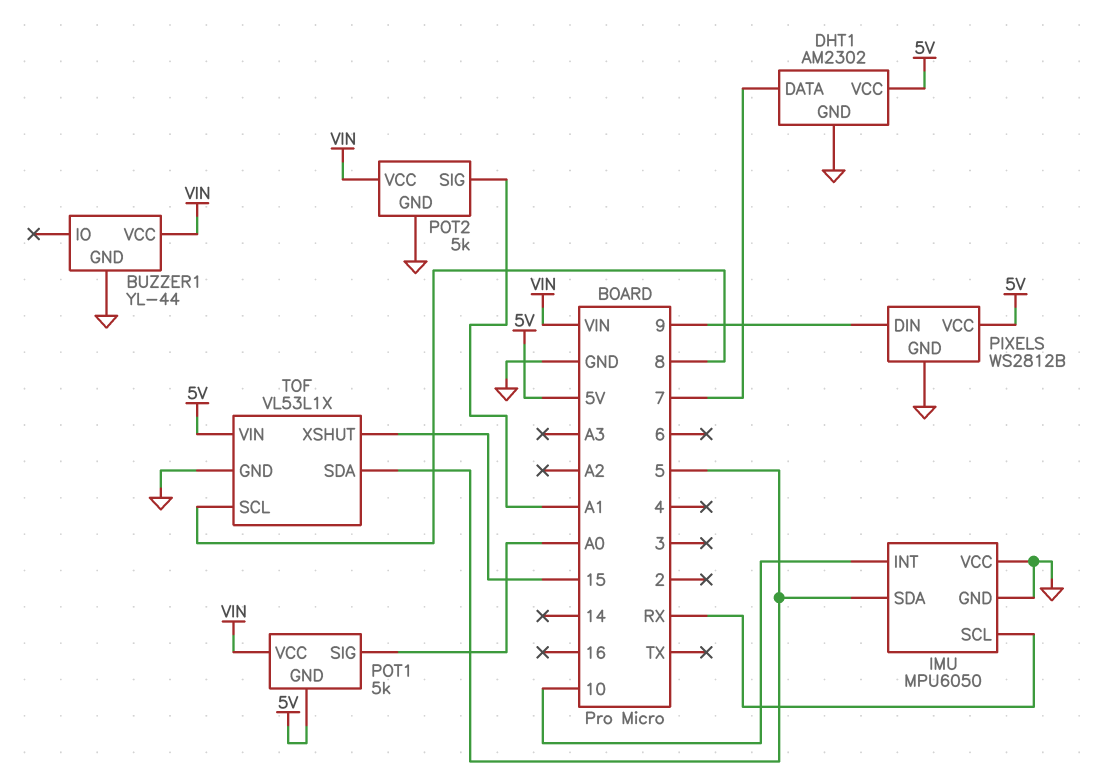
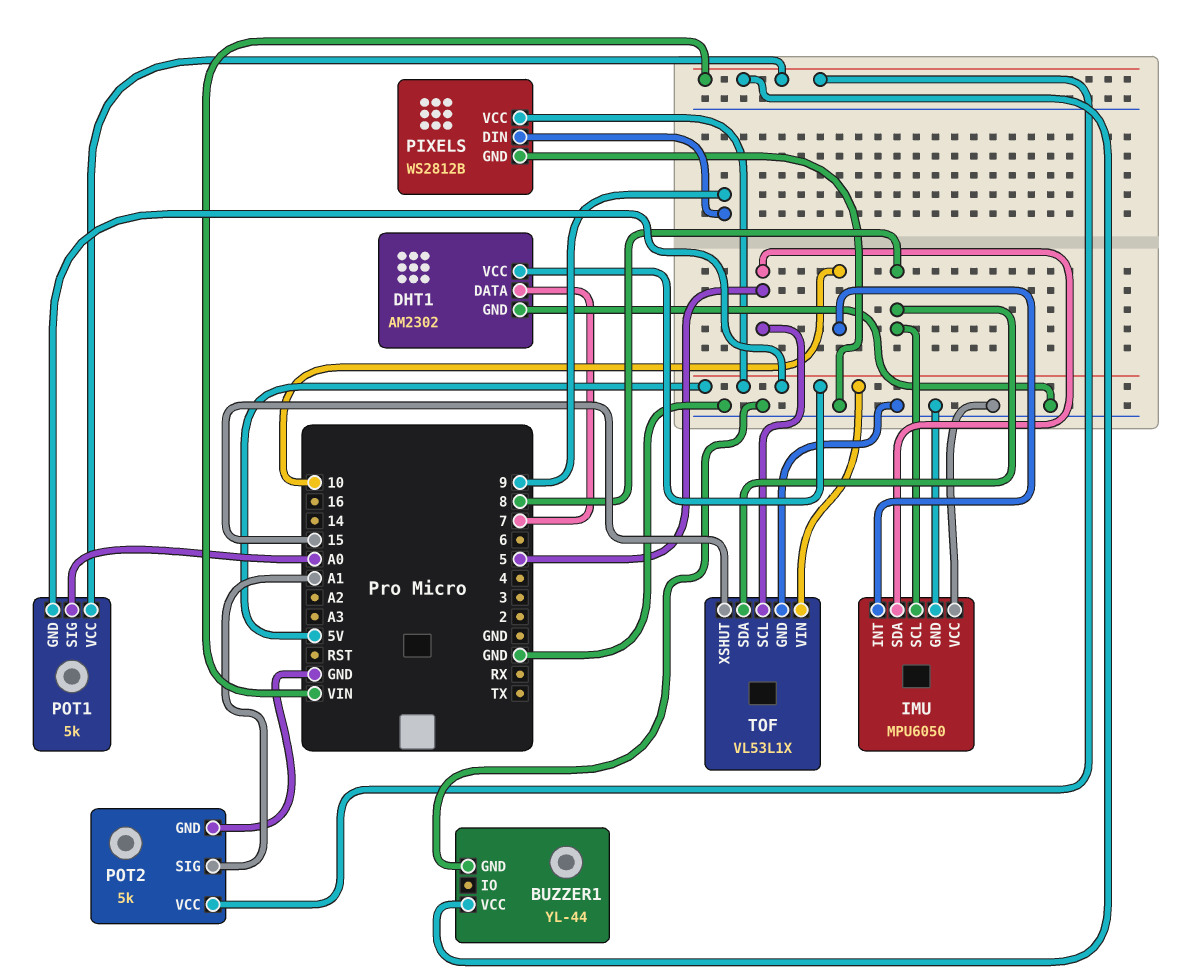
IMU pin SCL: RX -> 8
TOF pin SCL: 8 -> 5
TOF pin SDA: 5 -> 8

